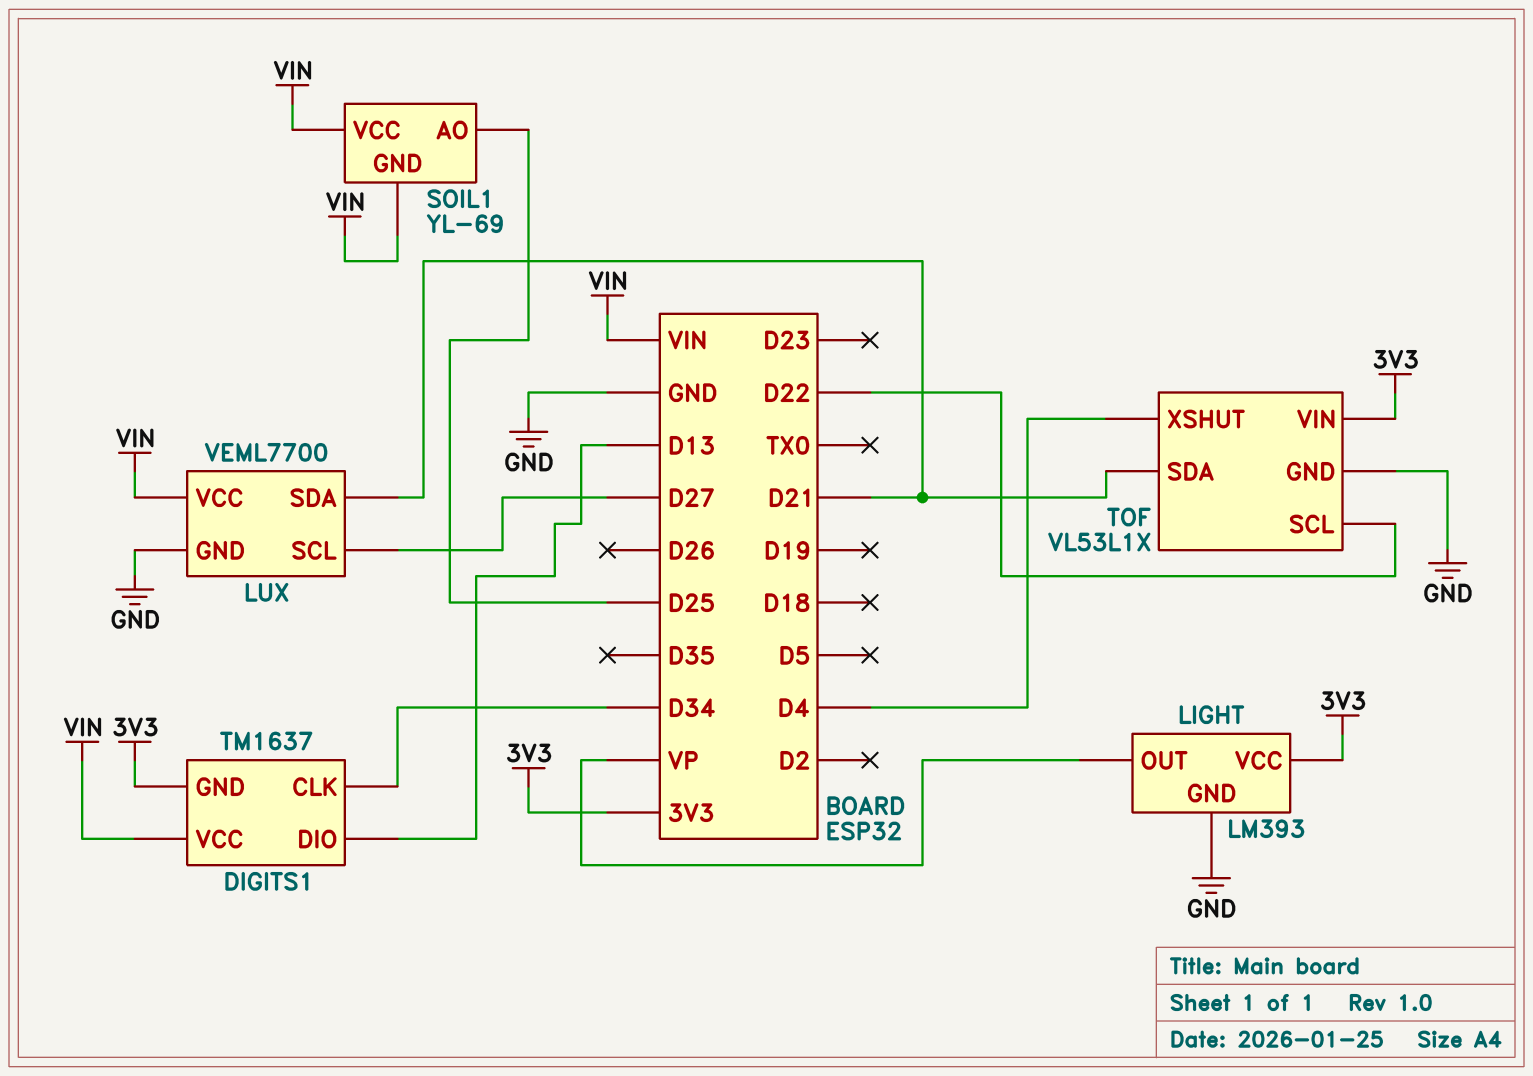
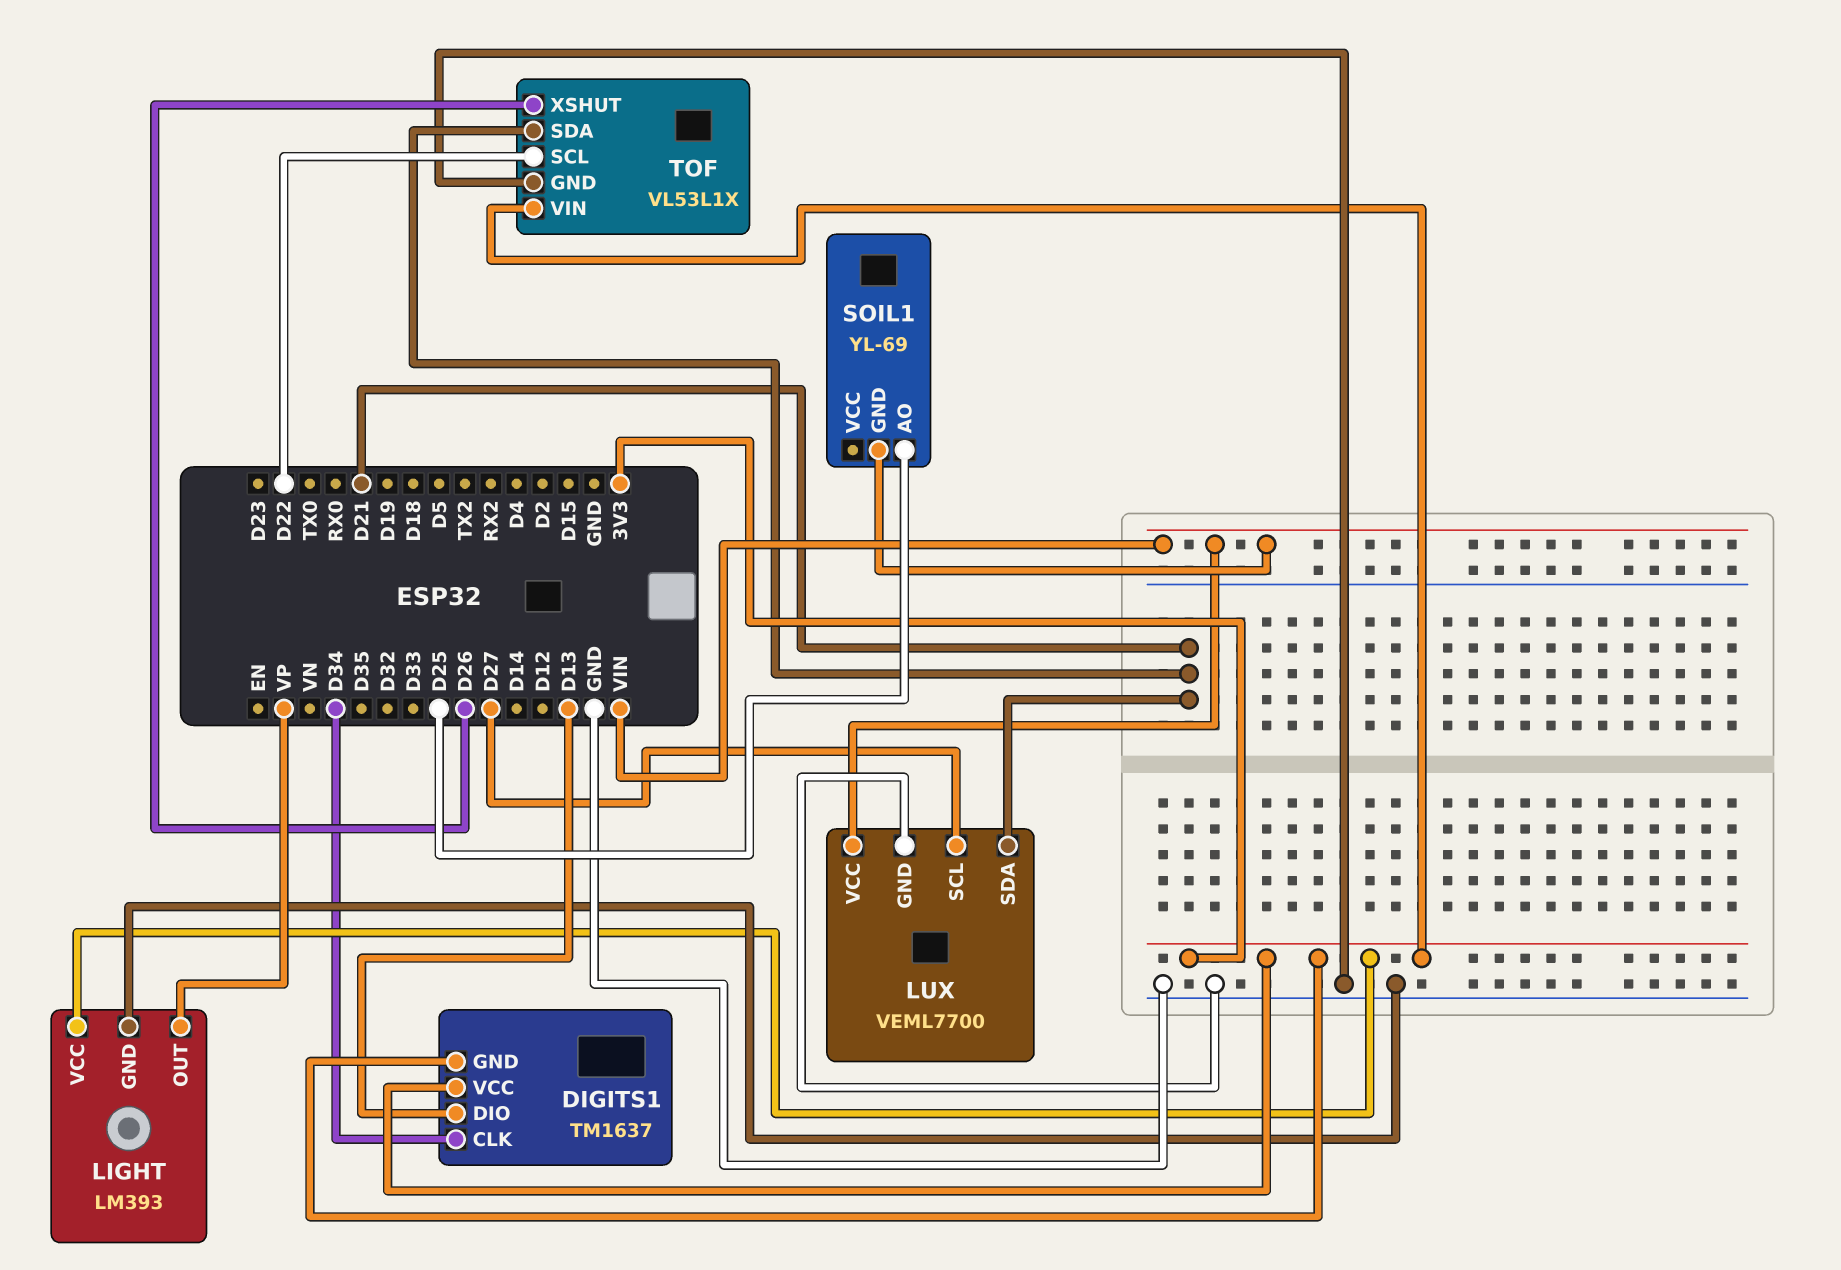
DIGITS1 pin VCC: VIN -> 3V3
SOIL1 pin VCC: VIN -> none
TOF pin XSHUT: D4 -> D26

